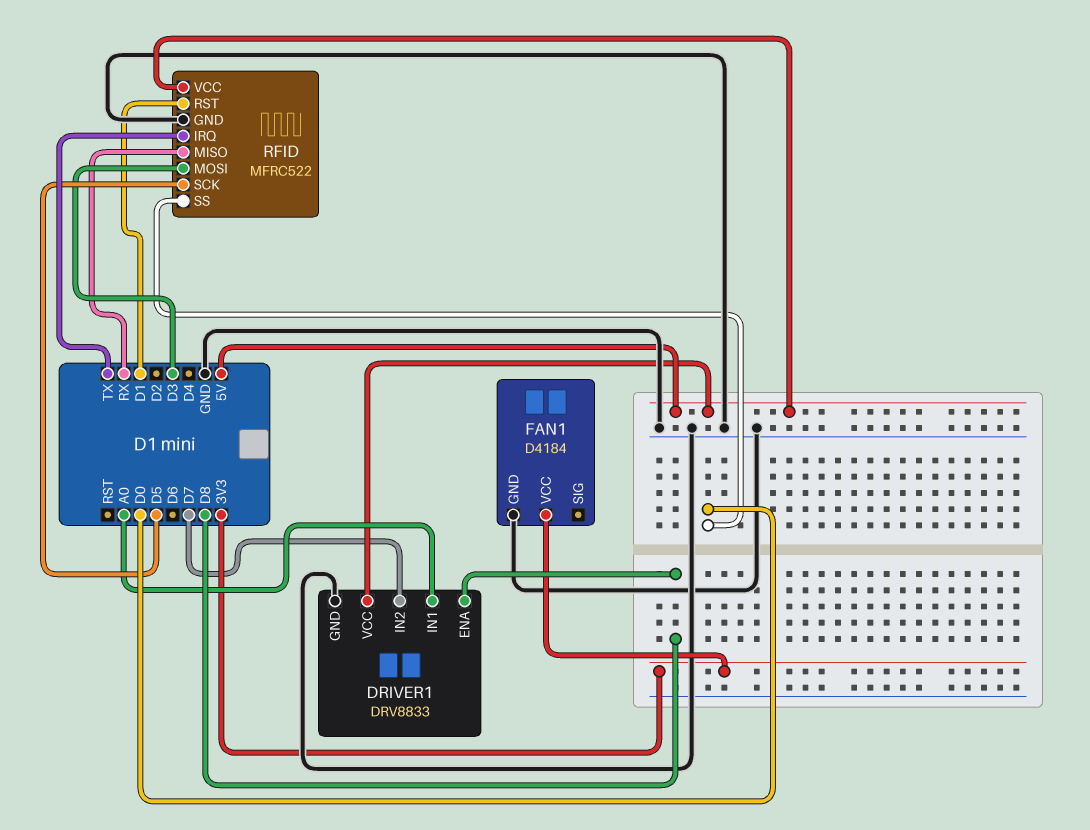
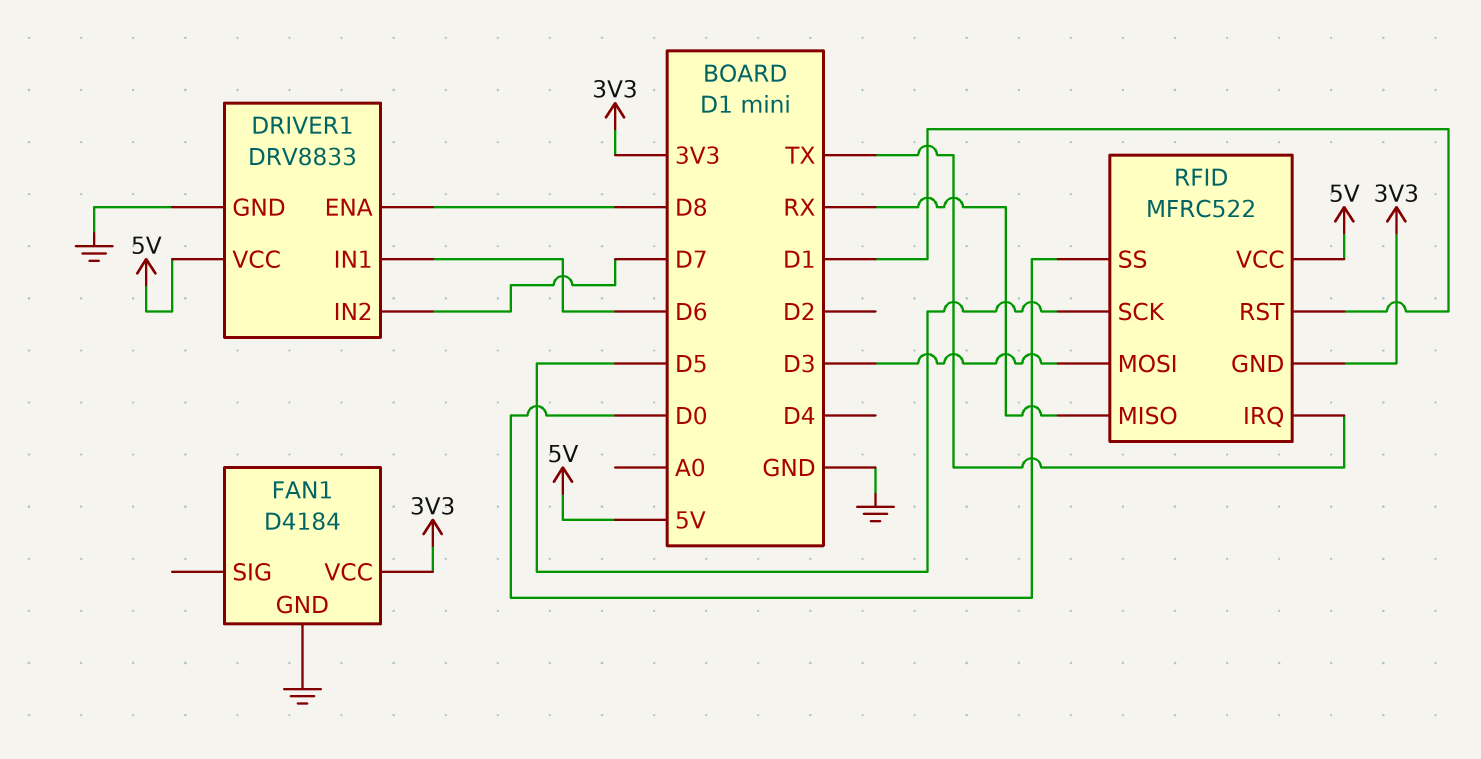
DRIVER1 pin IN1: A0 -> D6
RFID pin GND: GND -> 3V3

